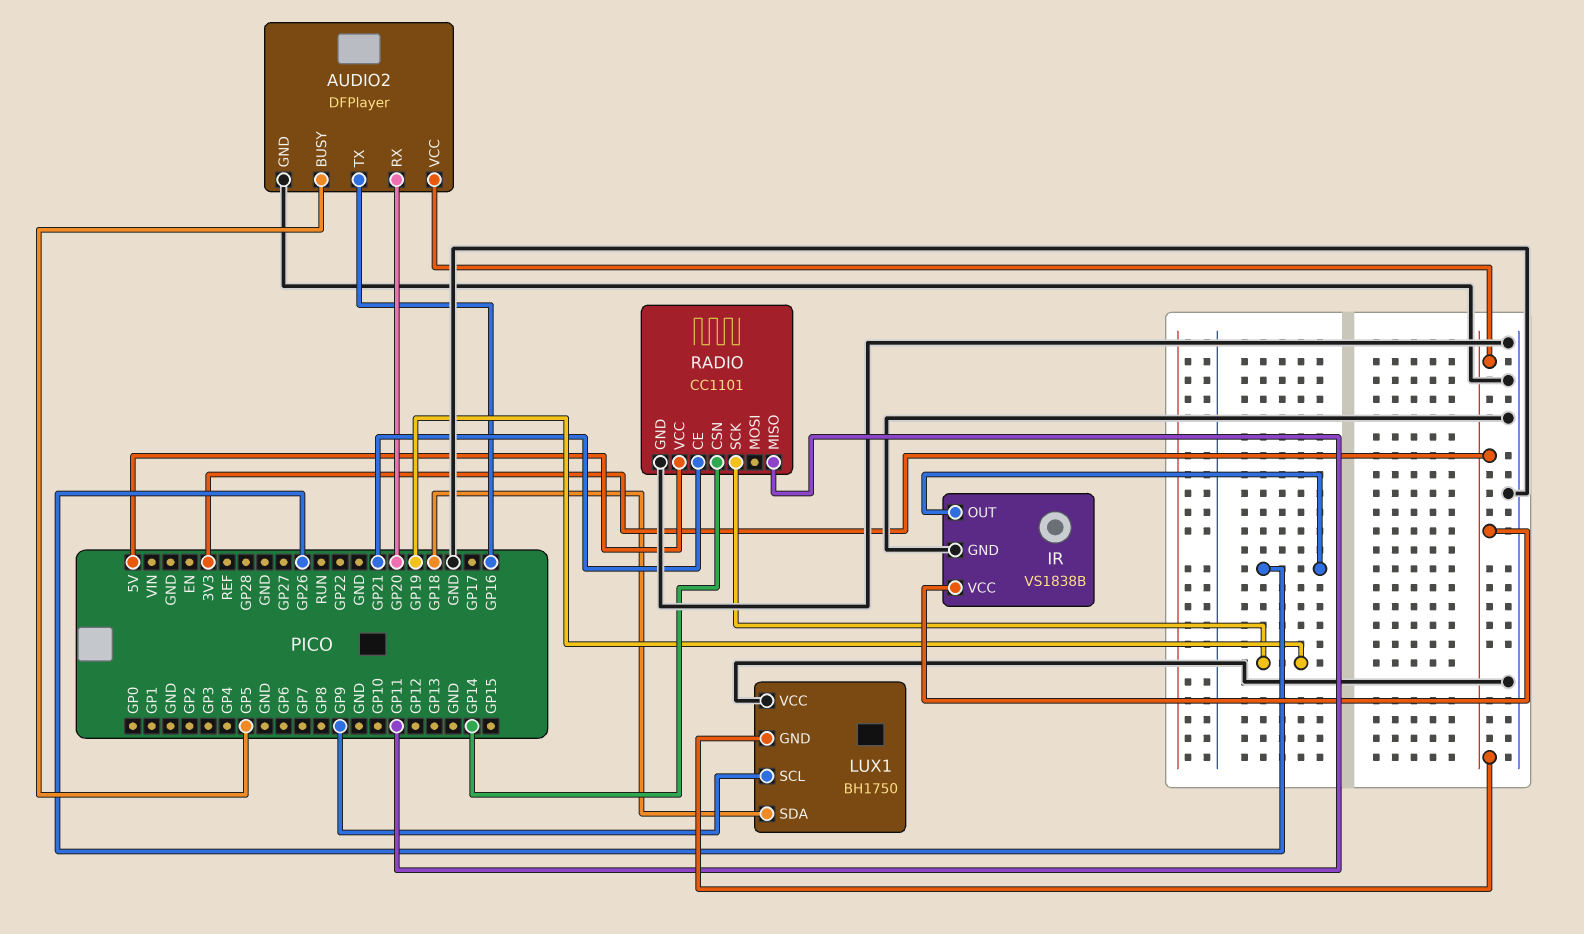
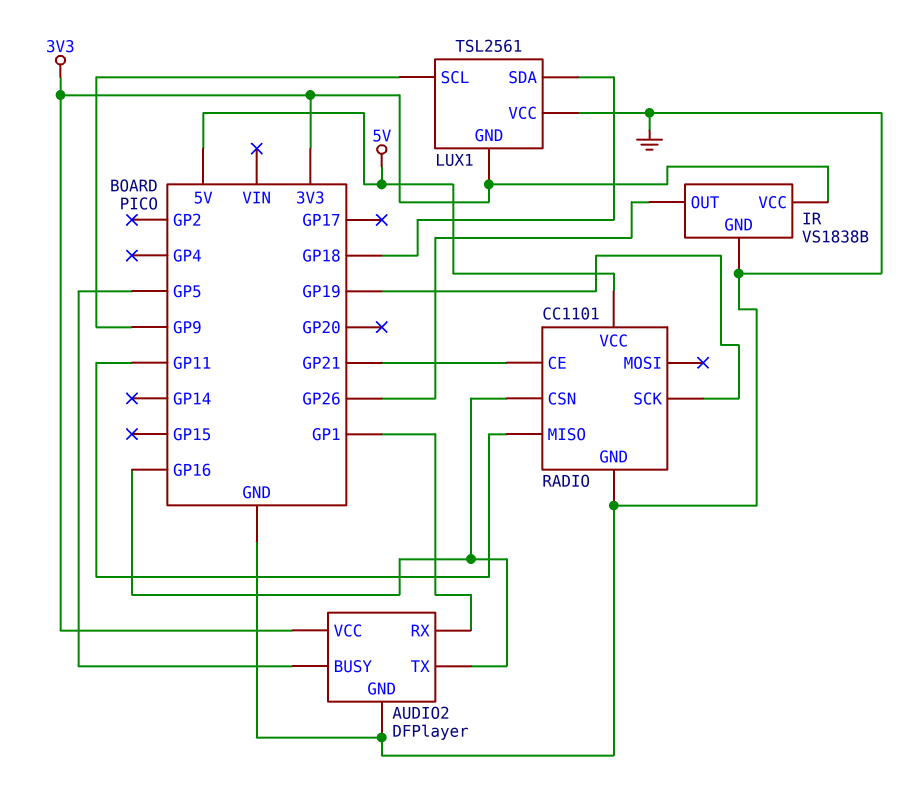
AUDIO2 pin RX: GP20 -> GP1
LUX1: BH1750 -> TSL2561
RADIO pin CSN: GP14 -> GP16

